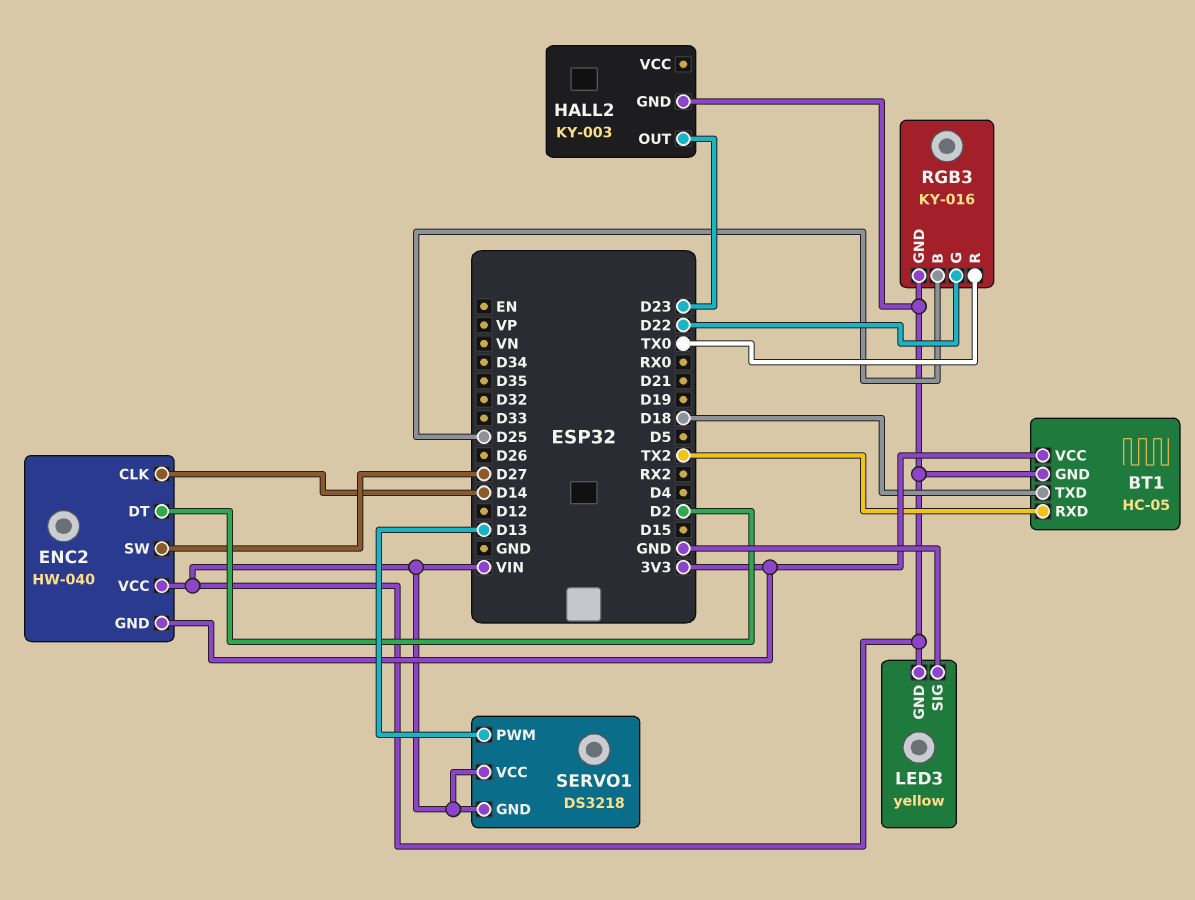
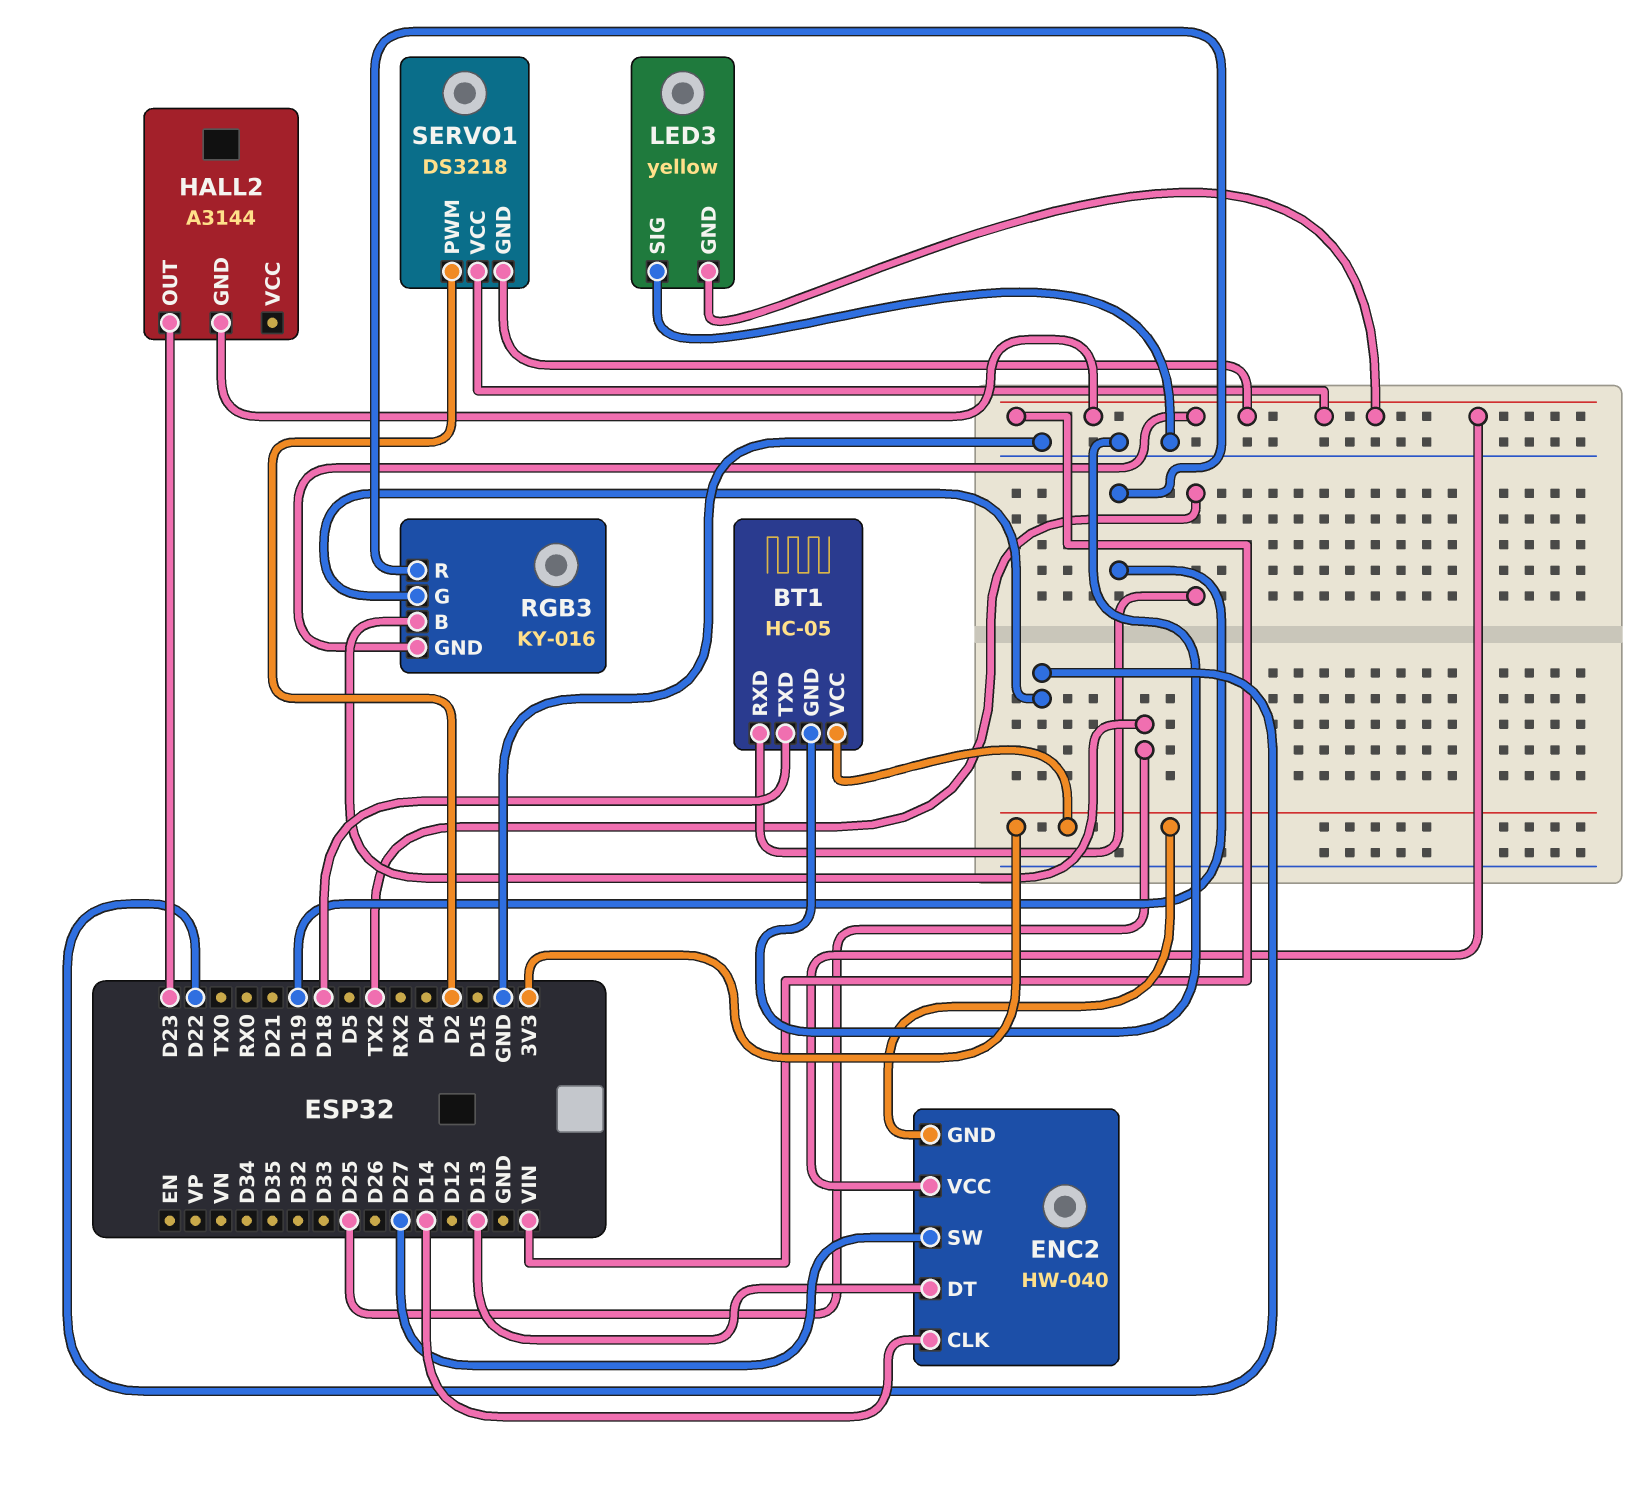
BT1 pin GND: VIN -> GND
ENC2 pin DT: D2 -> D13
HALL2: KY-003 -> A3144
RGB3 pin R: TX0 -> D19
SERVO1 pin PWM: D13 -> D2

